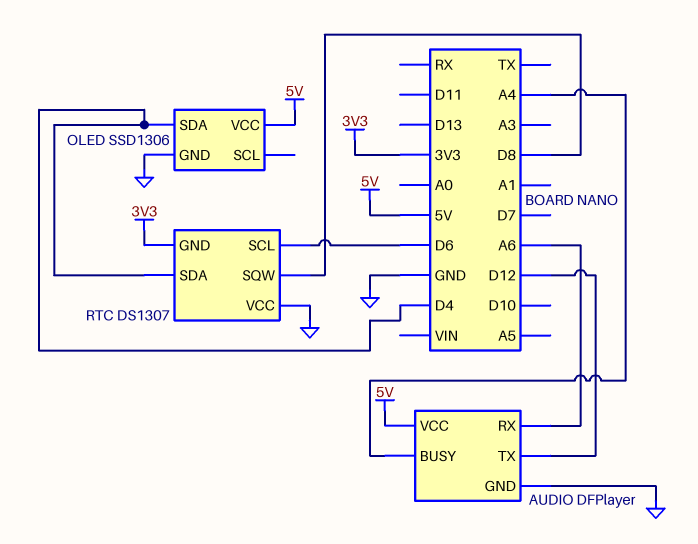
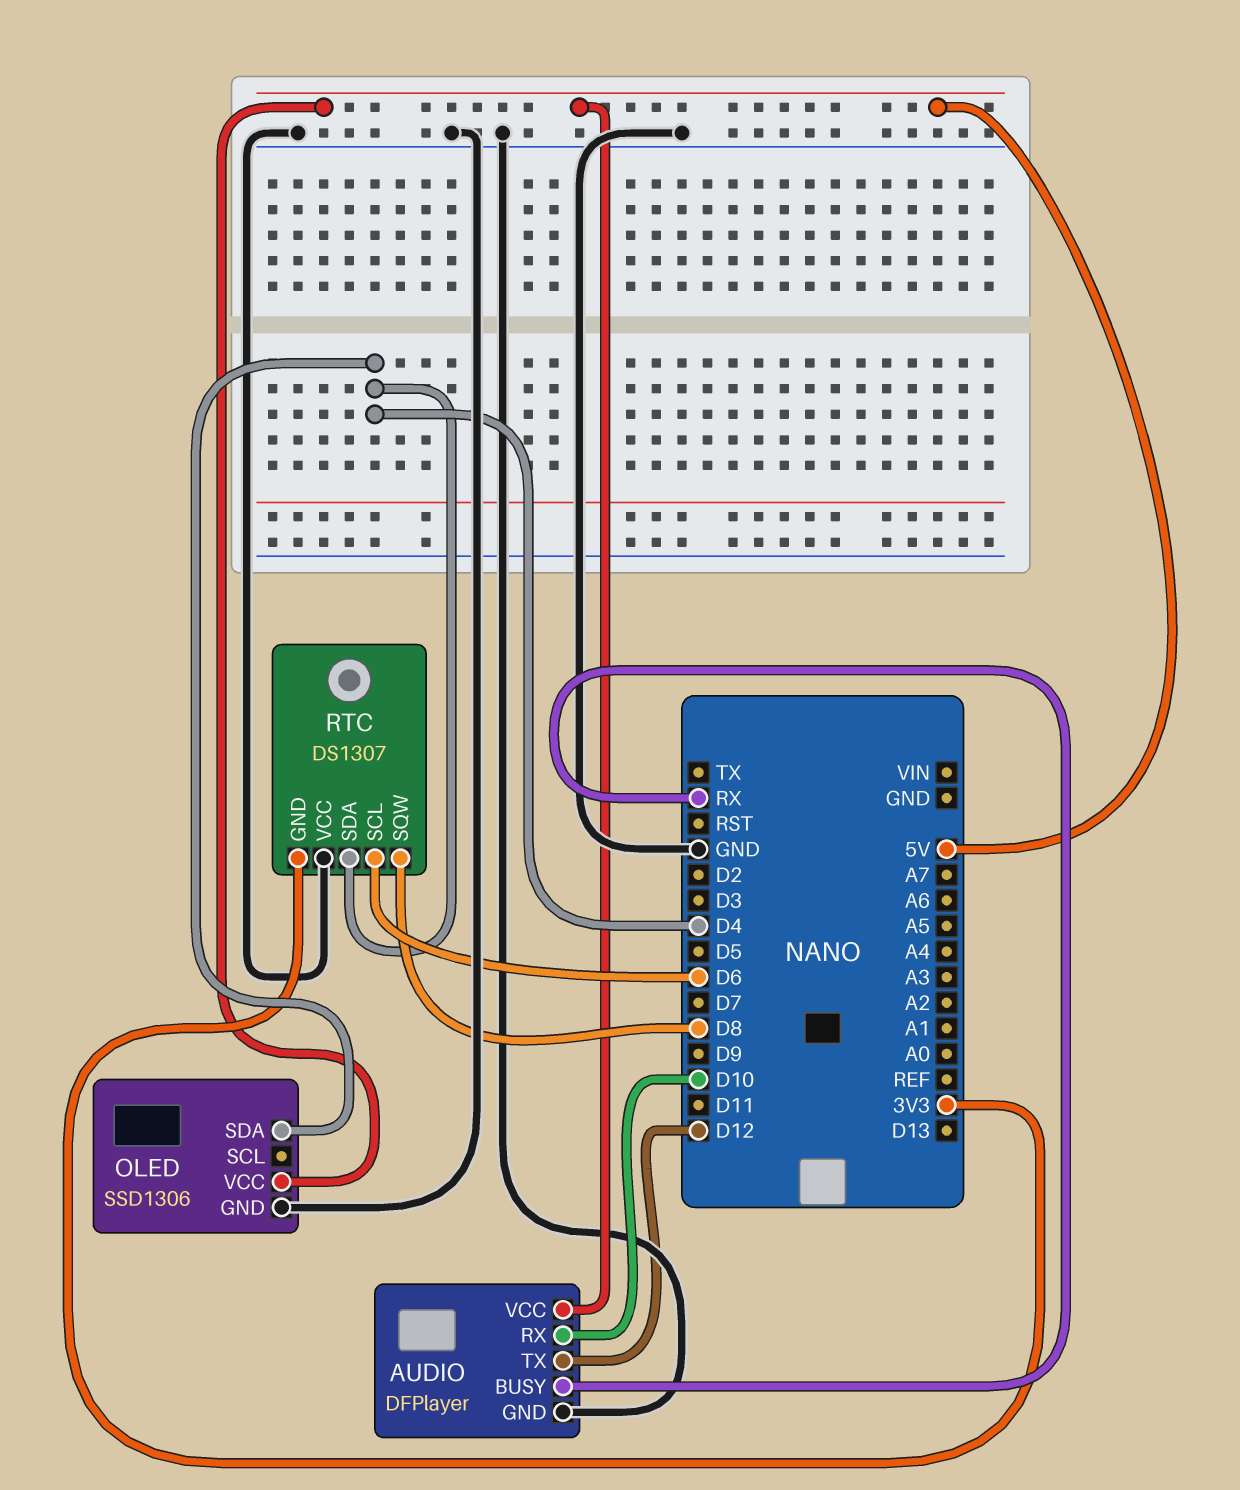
AUDIO pin BUSY: A4 -> RX
AUDIO pin RX: A6 -> D10

